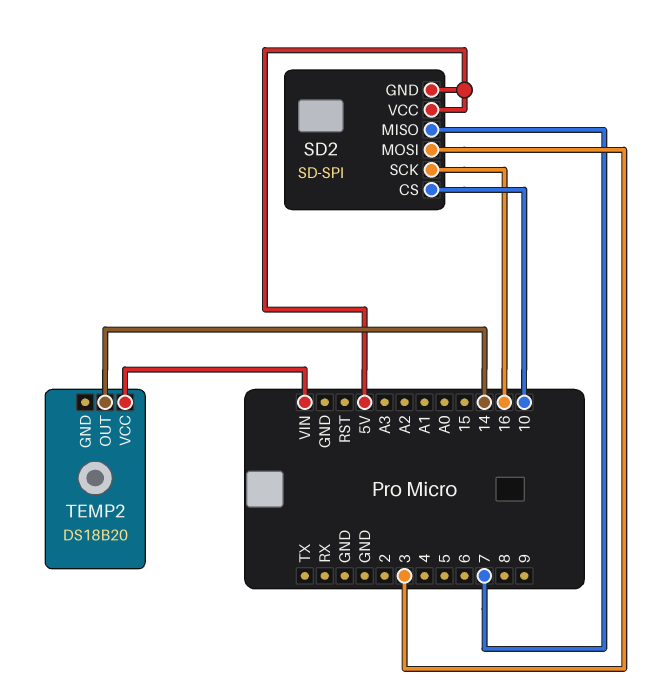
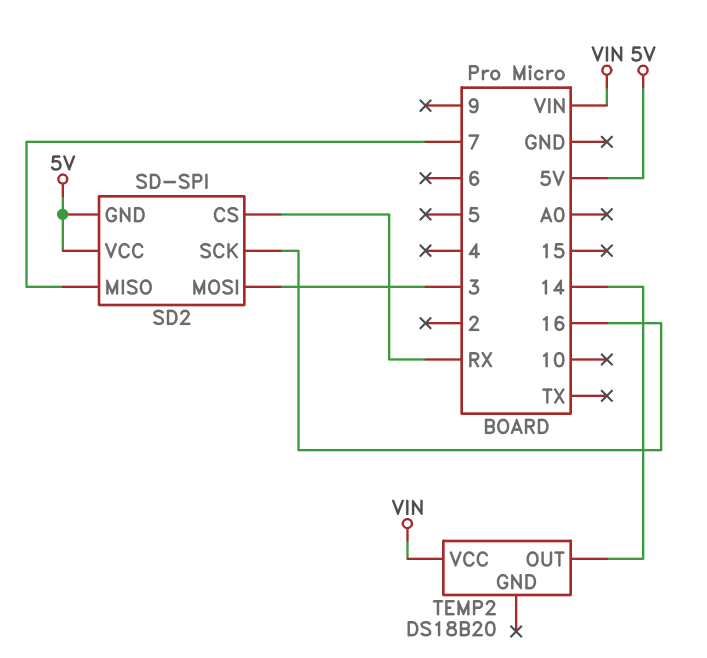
SD2 pin CS: 10 -> RX

